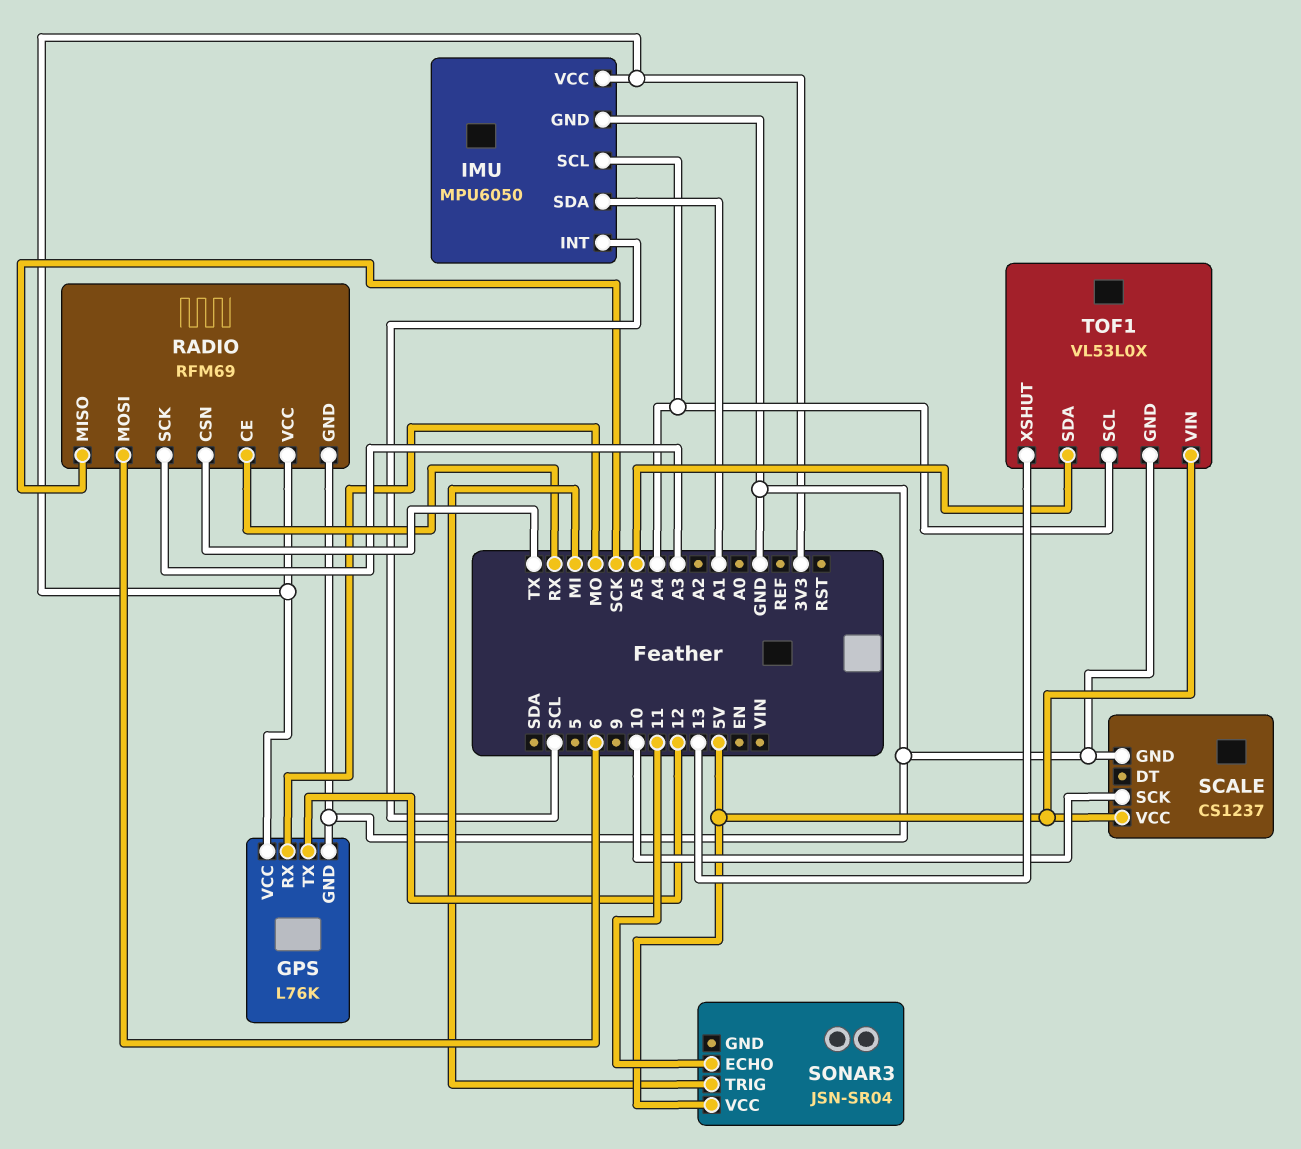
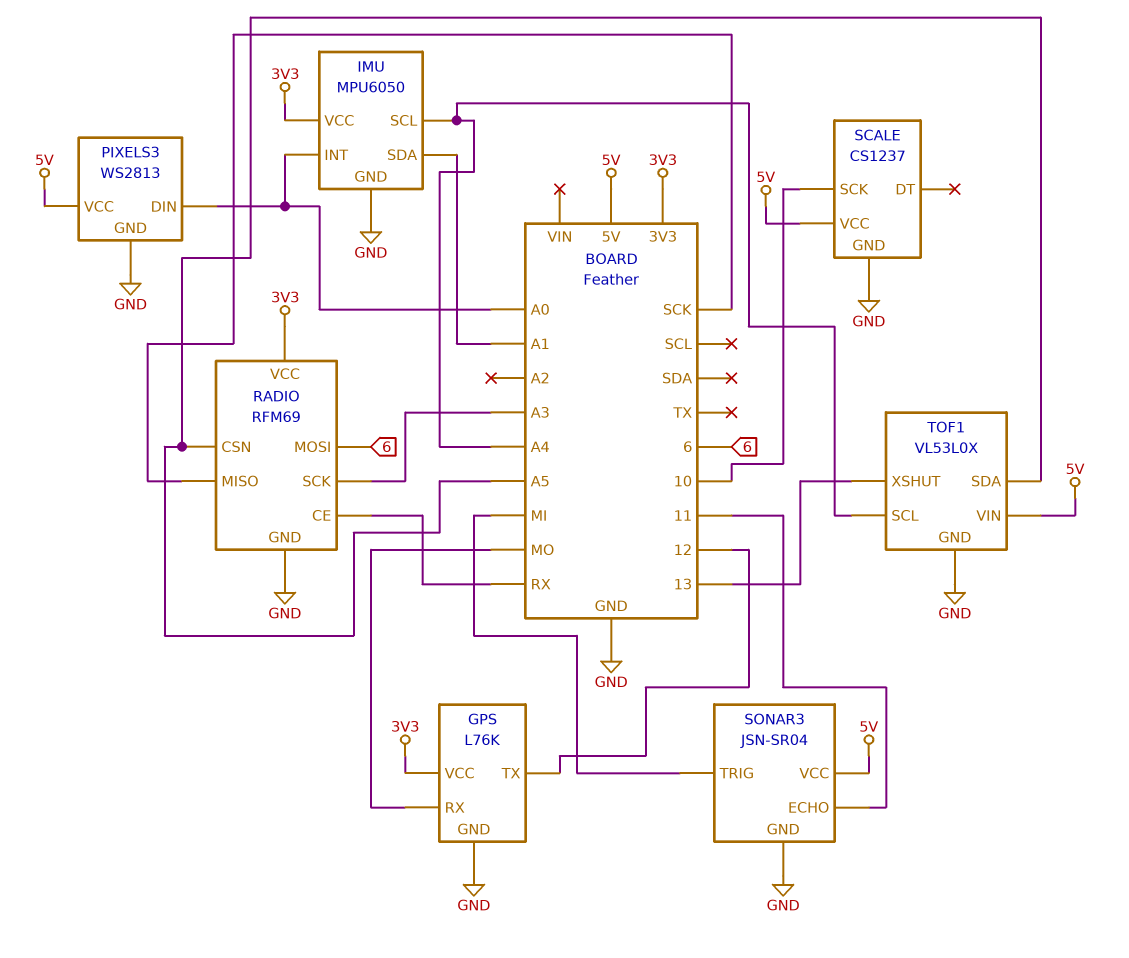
IMU pin INT: SCL -> A0
PIXELS3: none -> WS2813
PIXELS3 pin DIN: none -> A0
PIXELS3 pin GND: none -> GND
PIXELS3 pin VCC: none -> 5V
RADIO pin CSN: TX -> A5
SONAR3 pin GND: none -> GND

